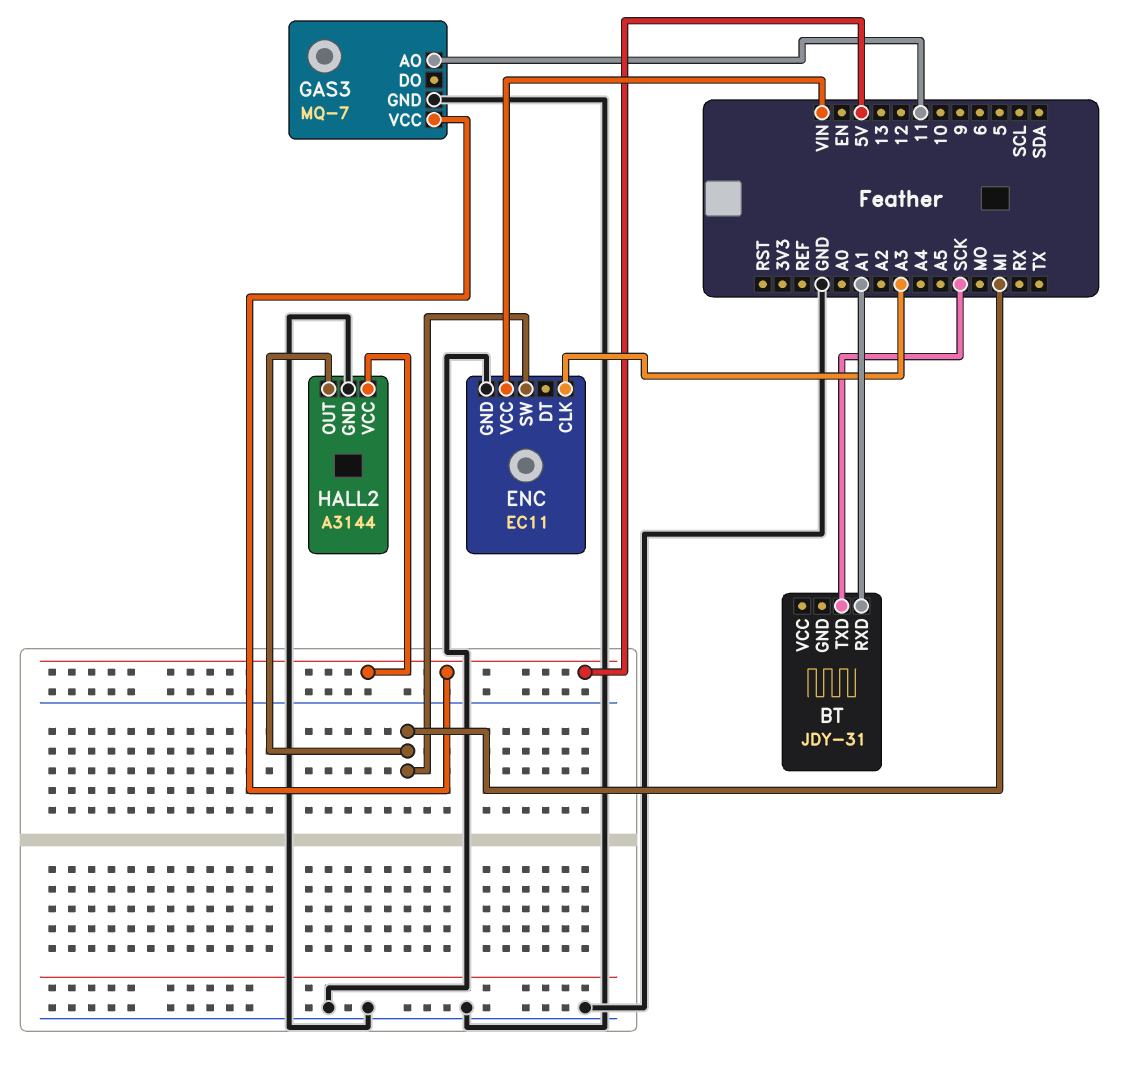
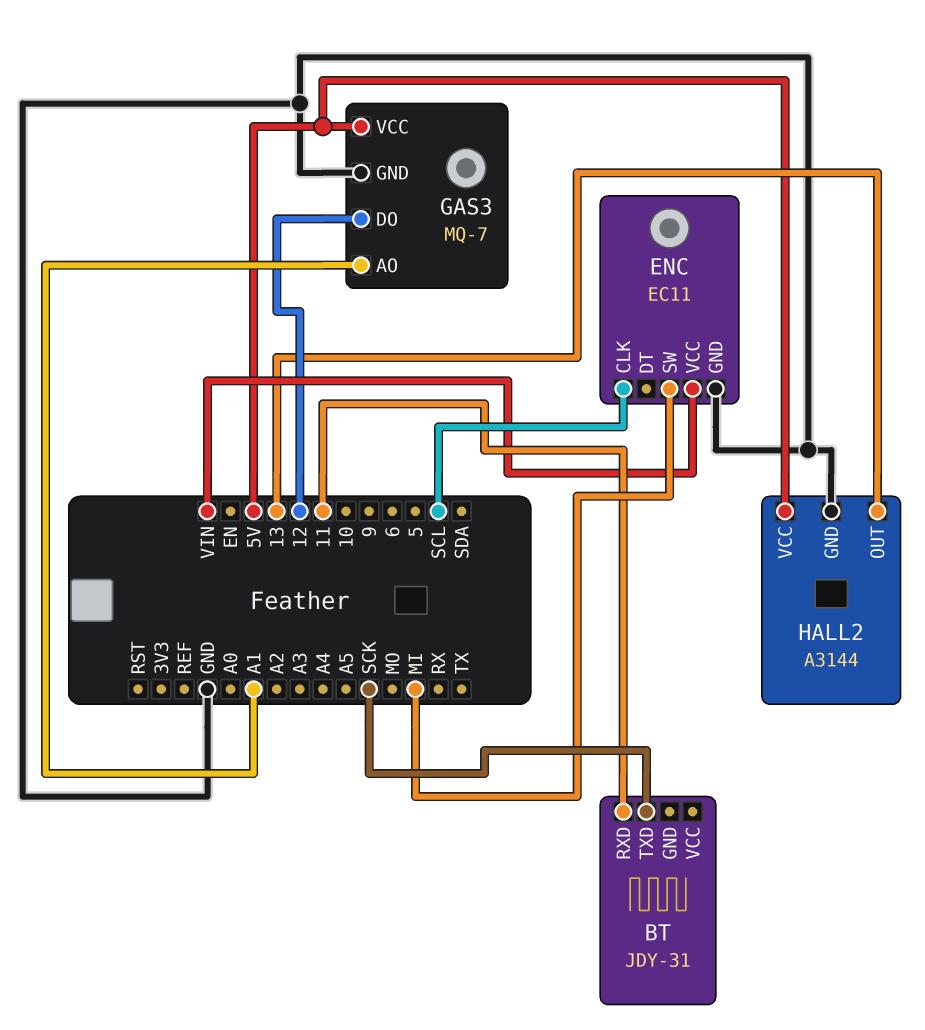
BT pin RXD: A1 -> 11
ENC pin CLK: A3 -> SCL
GAS3 pin AO: 11 -> A1
GAS3 pin DO: none -> 12
HALL2 pin OUT: MI -> 13

